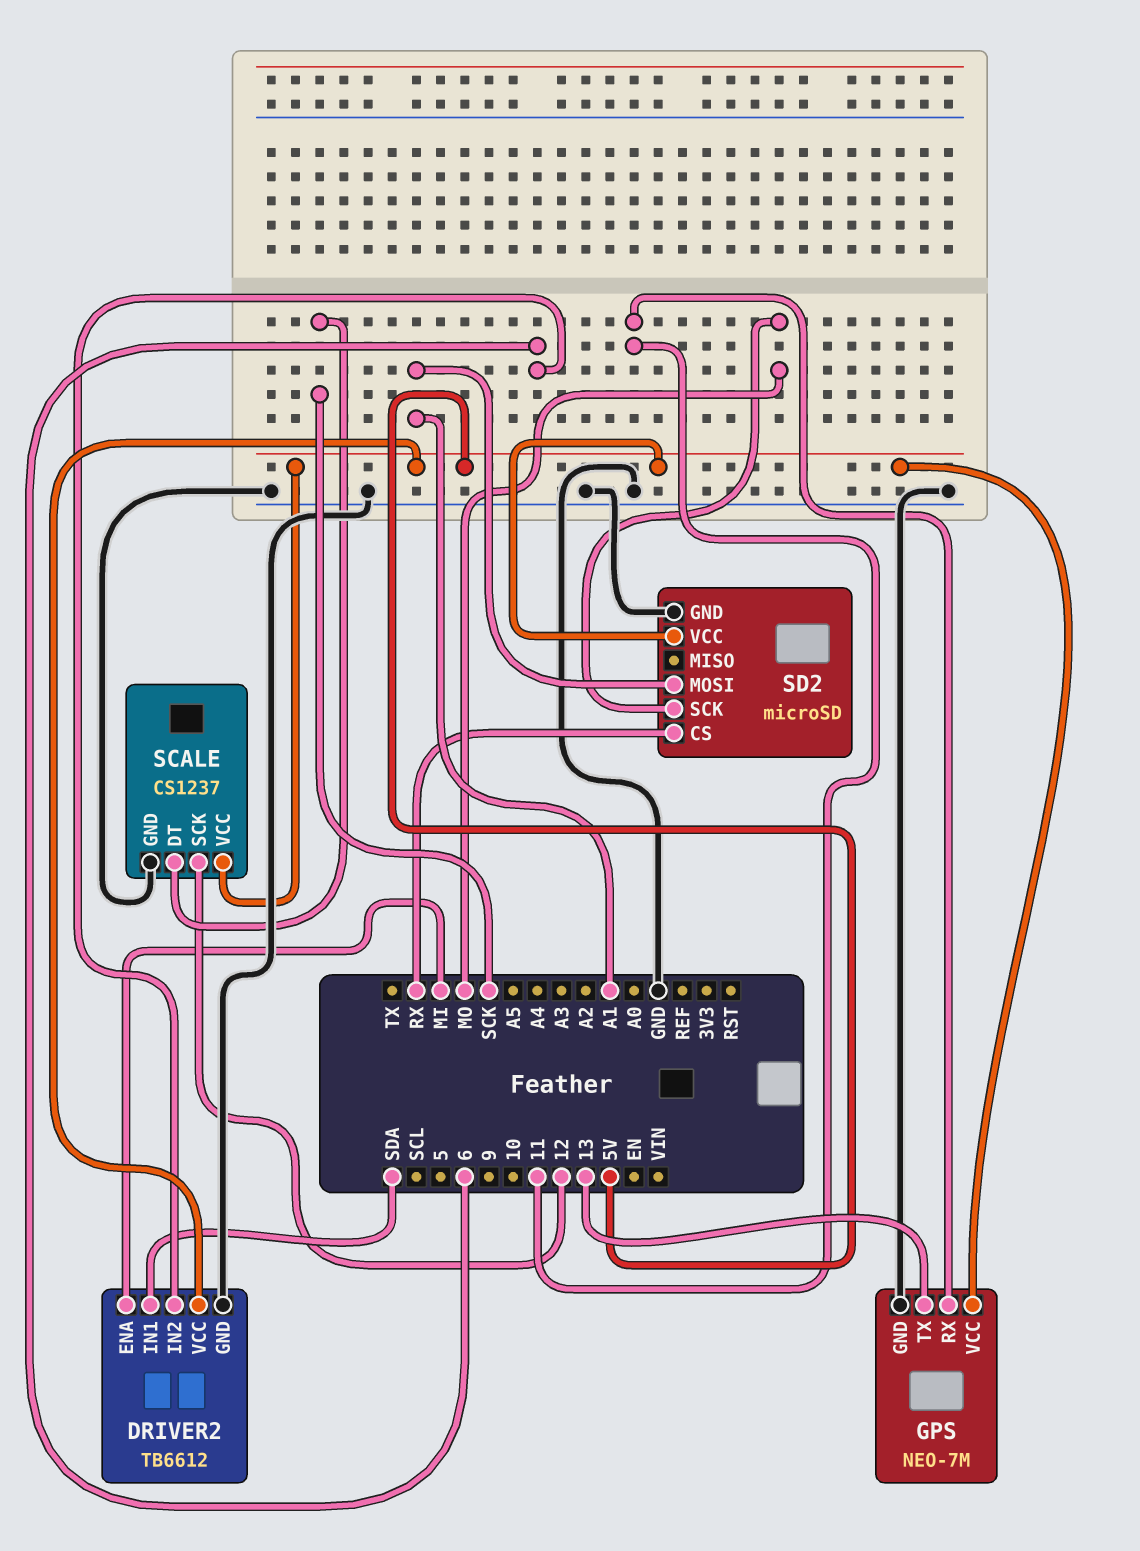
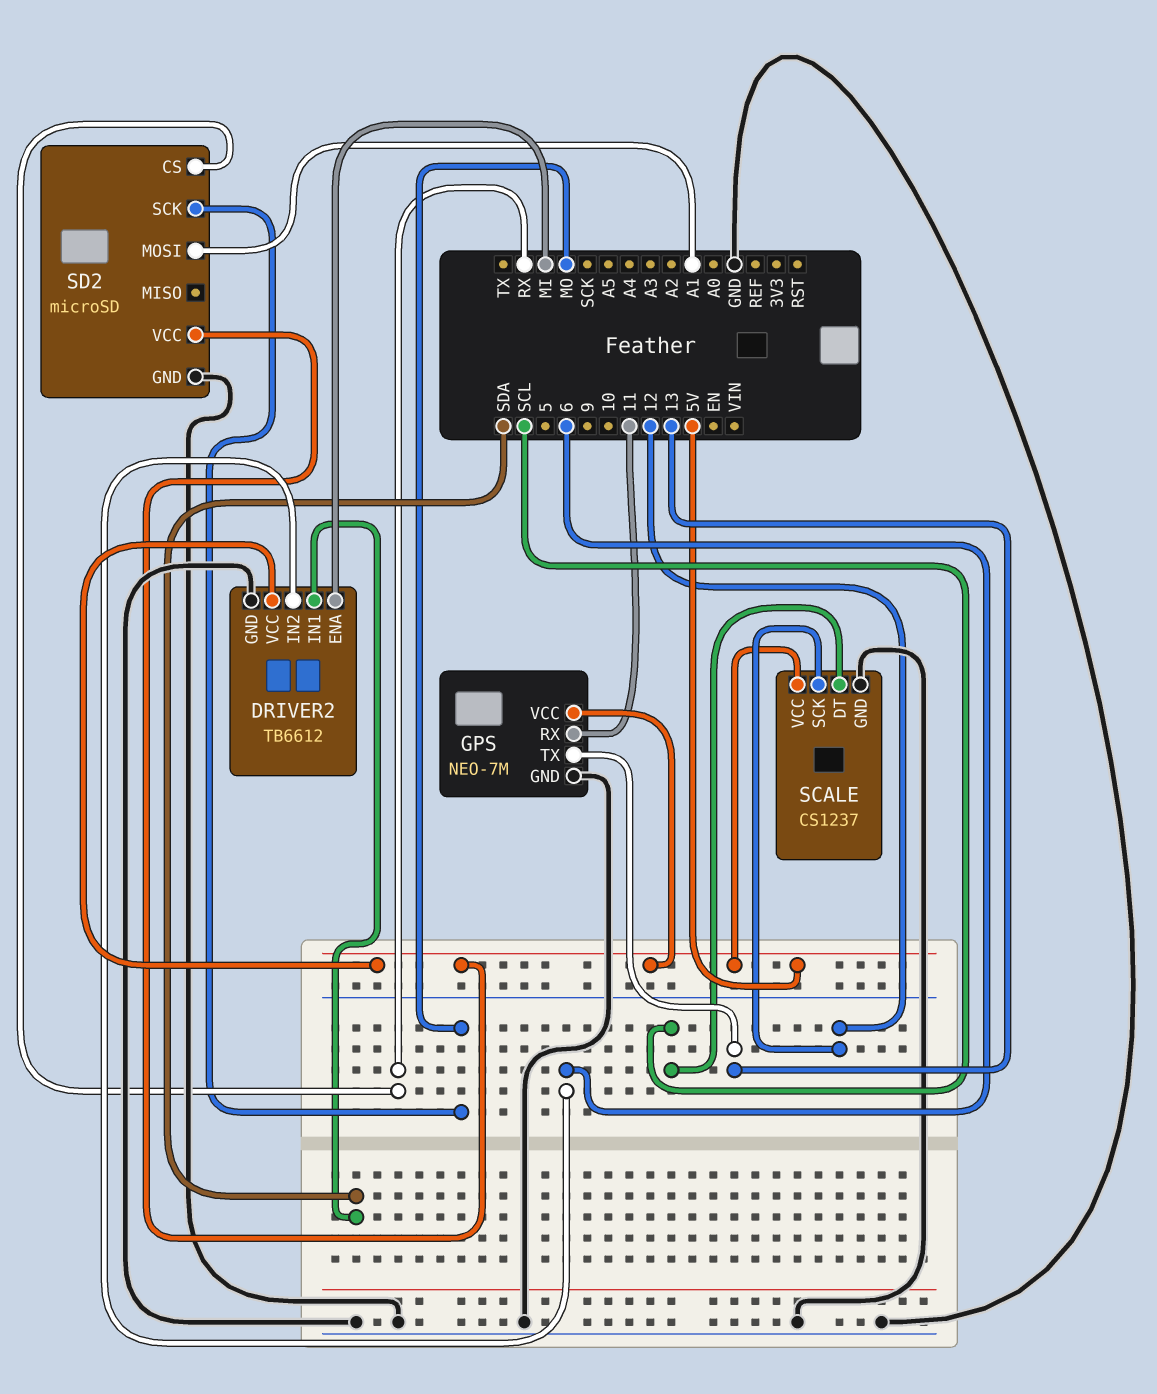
SCALE pin DT: SCK -> SCL

